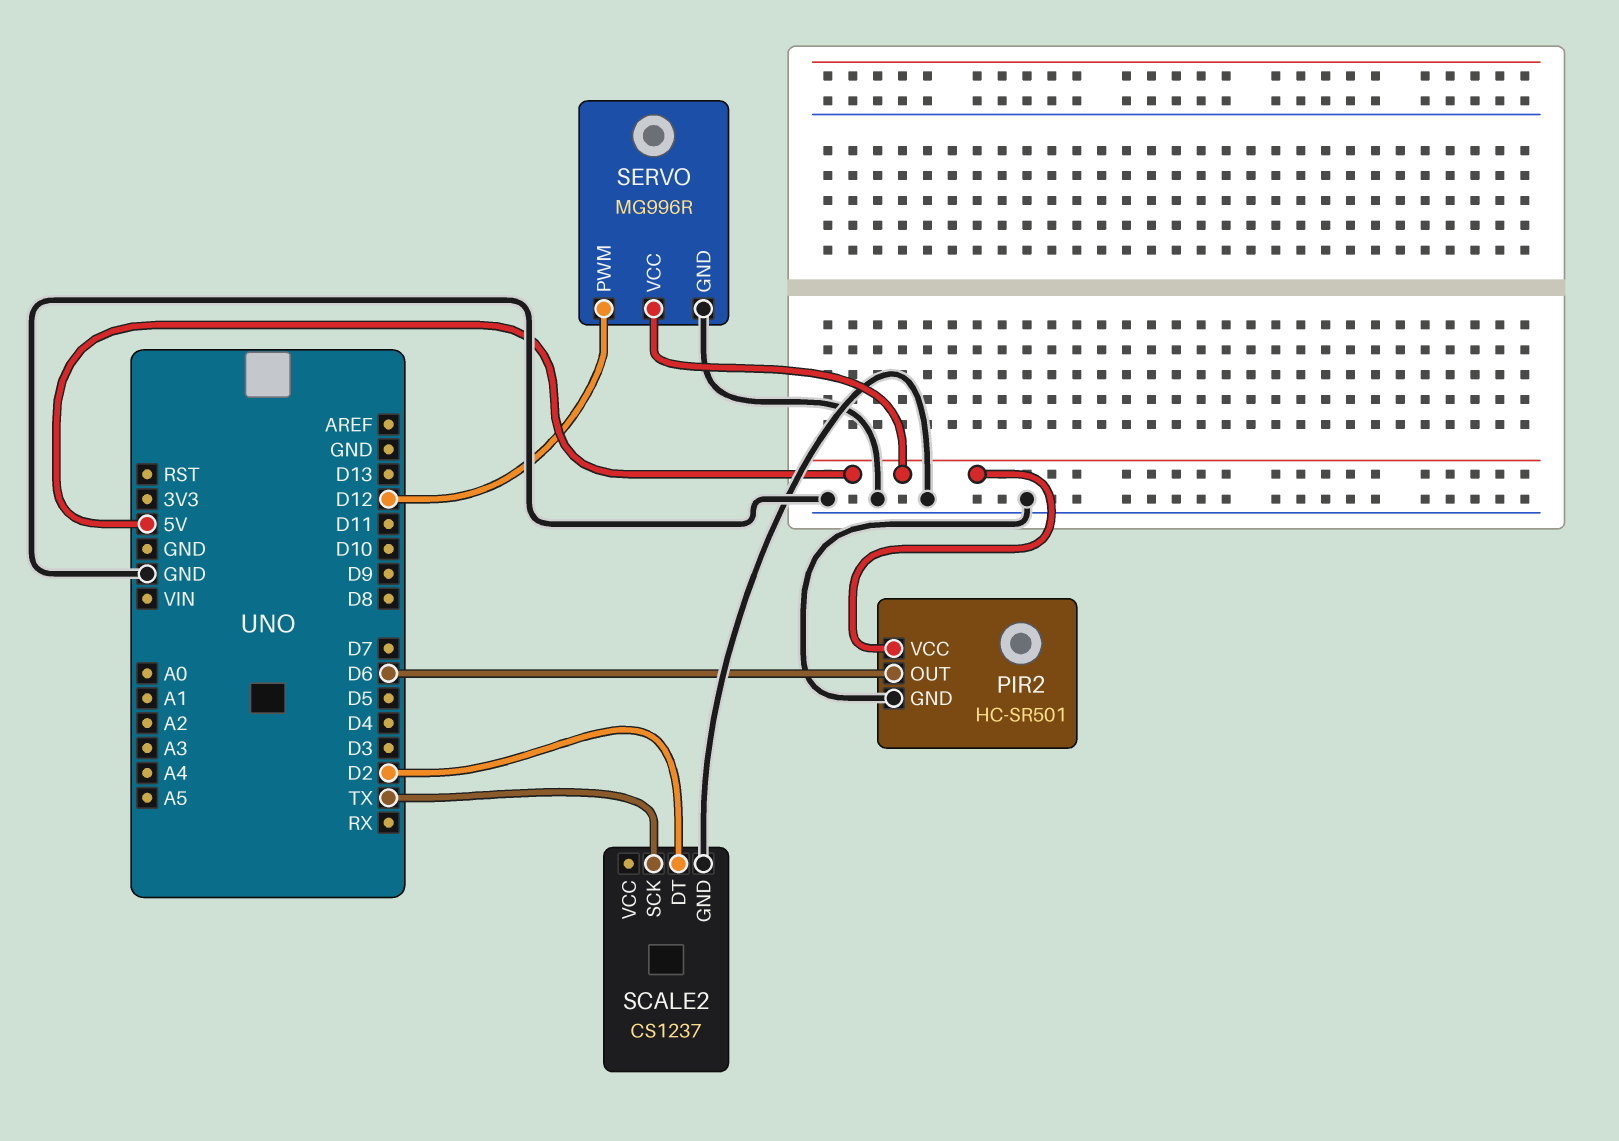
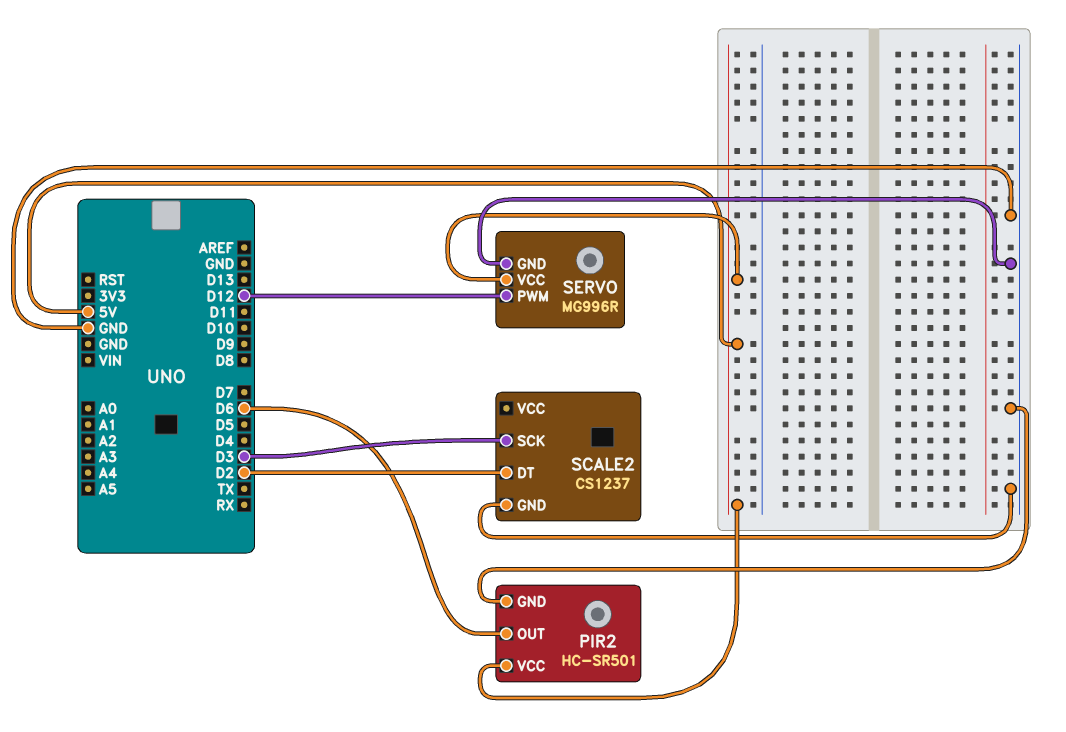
SCALE2 pin SCK: TX -> D3

